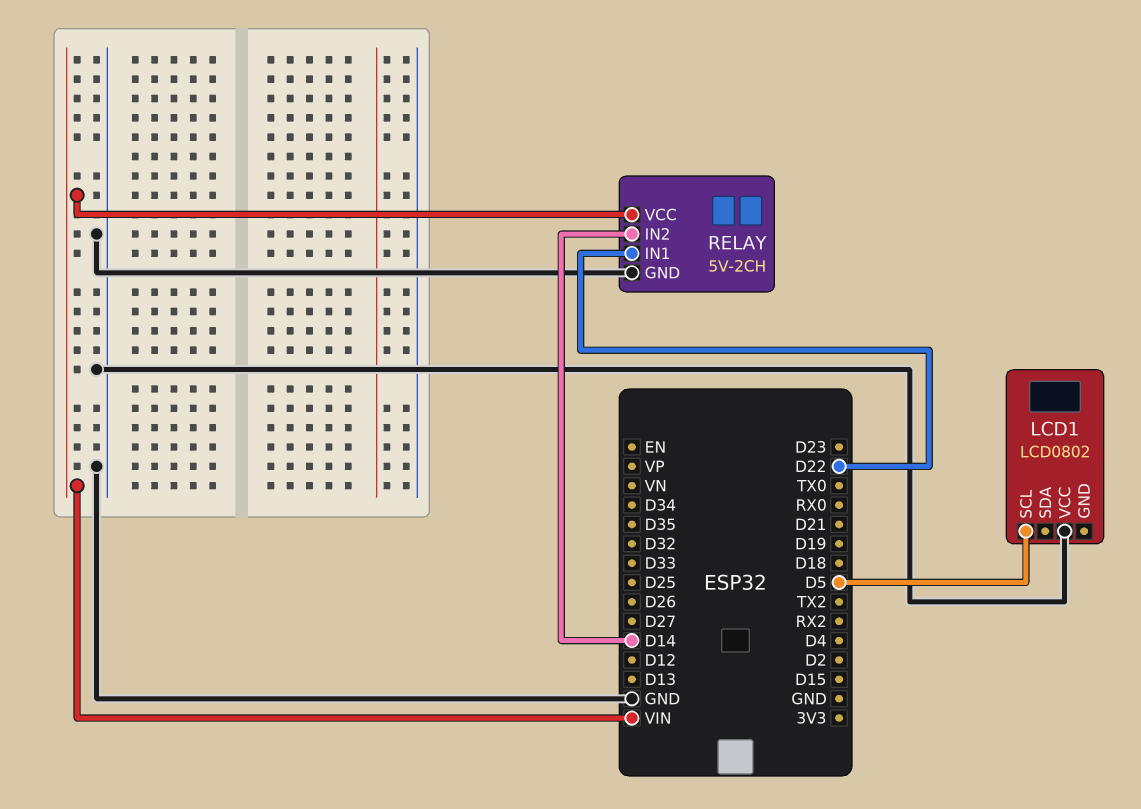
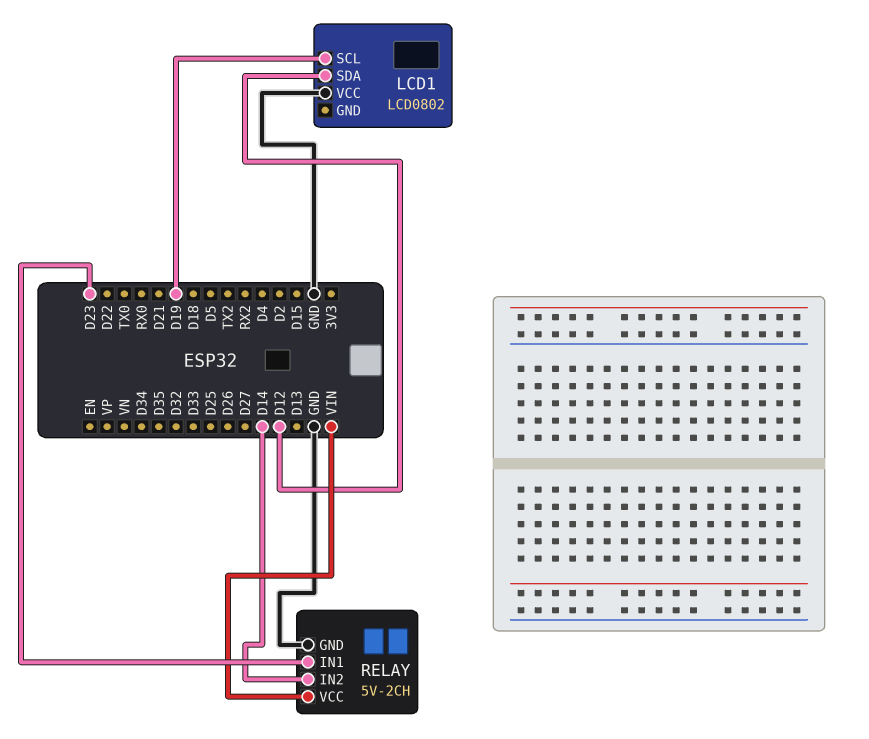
LCD1 pin SCL: D5 -> D19
LCD1 pin SDA: none -> D12
RELAY pin IN1: D22 -> D23

